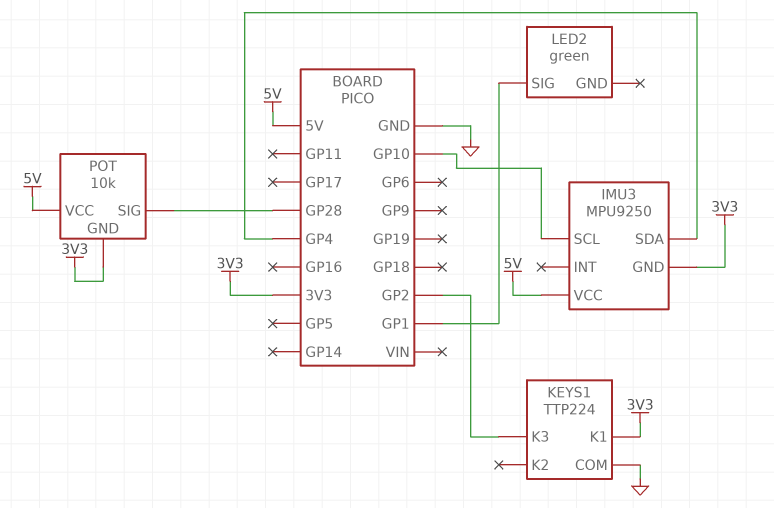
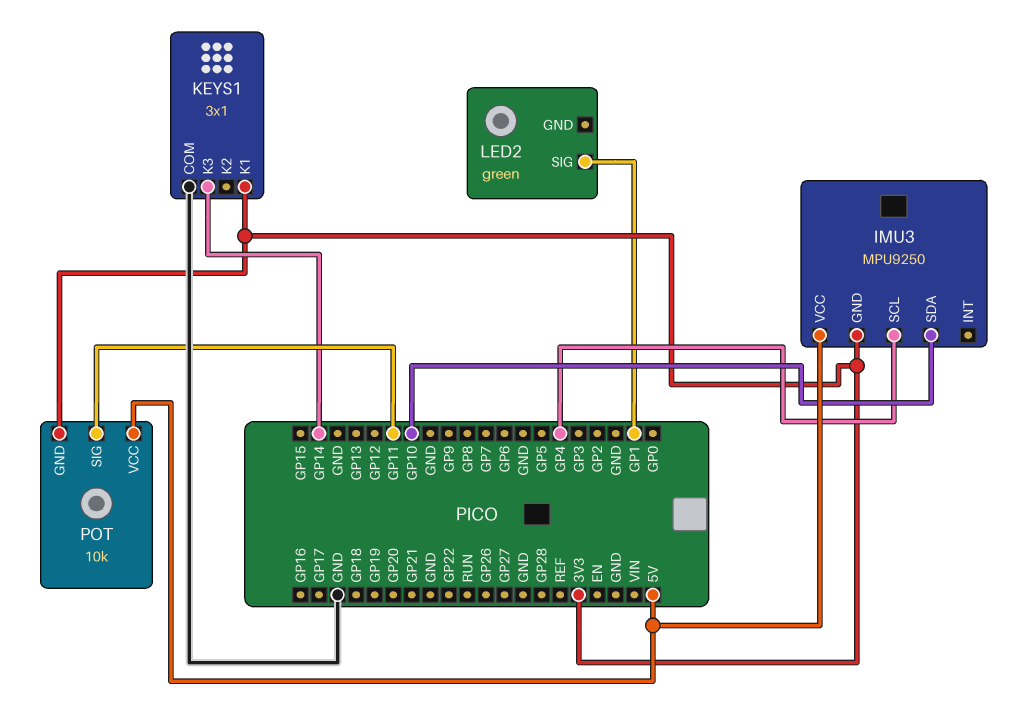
IMU3 pin SCL: GP10 -> GP4
IMU3 pin SDA: GP4 -> GP10
KEYS1: TTP224 -> 3x1
KEYS1 pin K3: GP2 -> GP14
POT pin SIG: GP28 -> GP11

